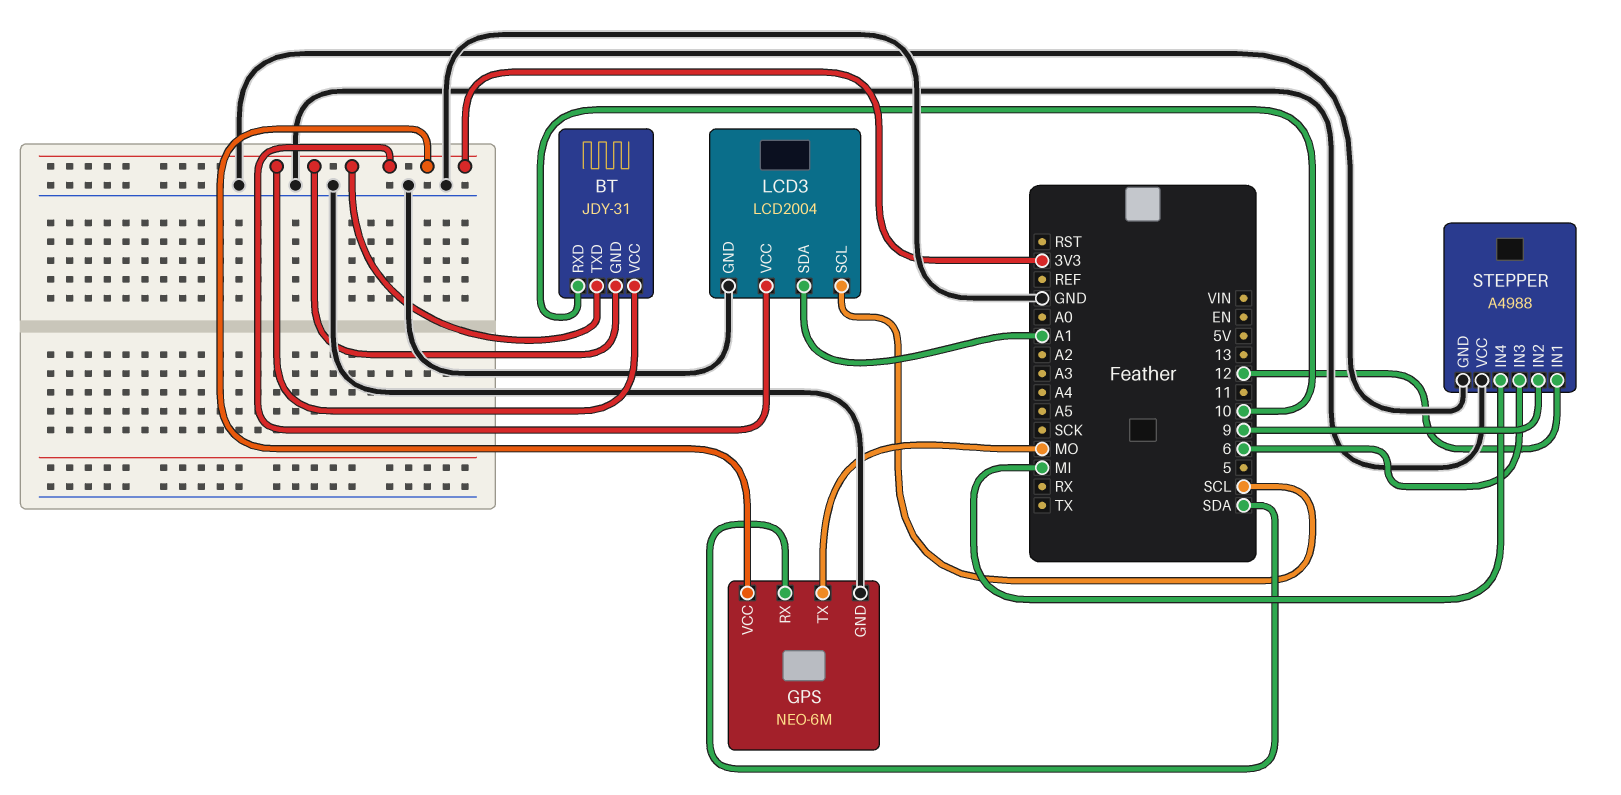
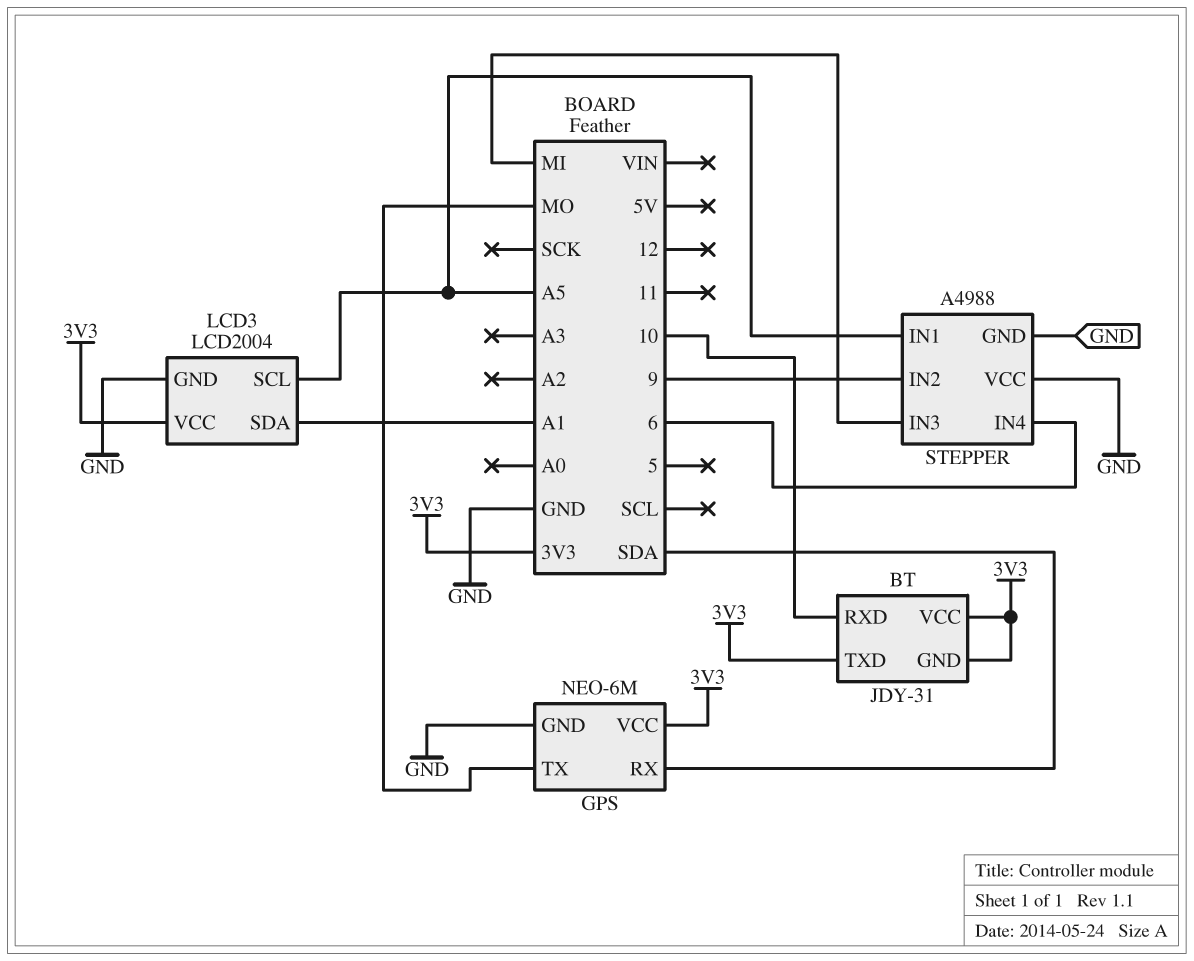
LCD3 pin SCL: SCL -> A5
STEPPER pin IN1: 12 -> A5
STEPPER pin IN3: 6 -> MI
STEPPER pin IN4: MI -> 6

